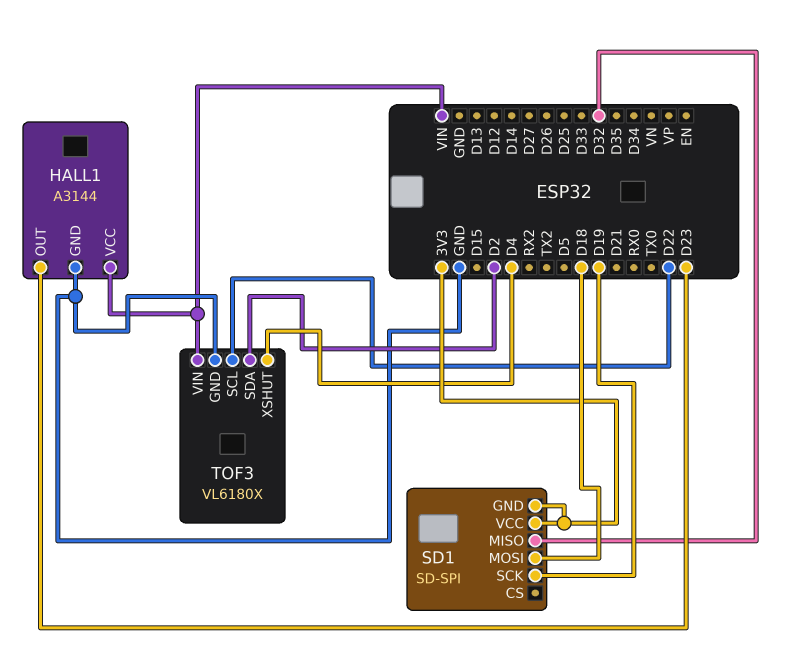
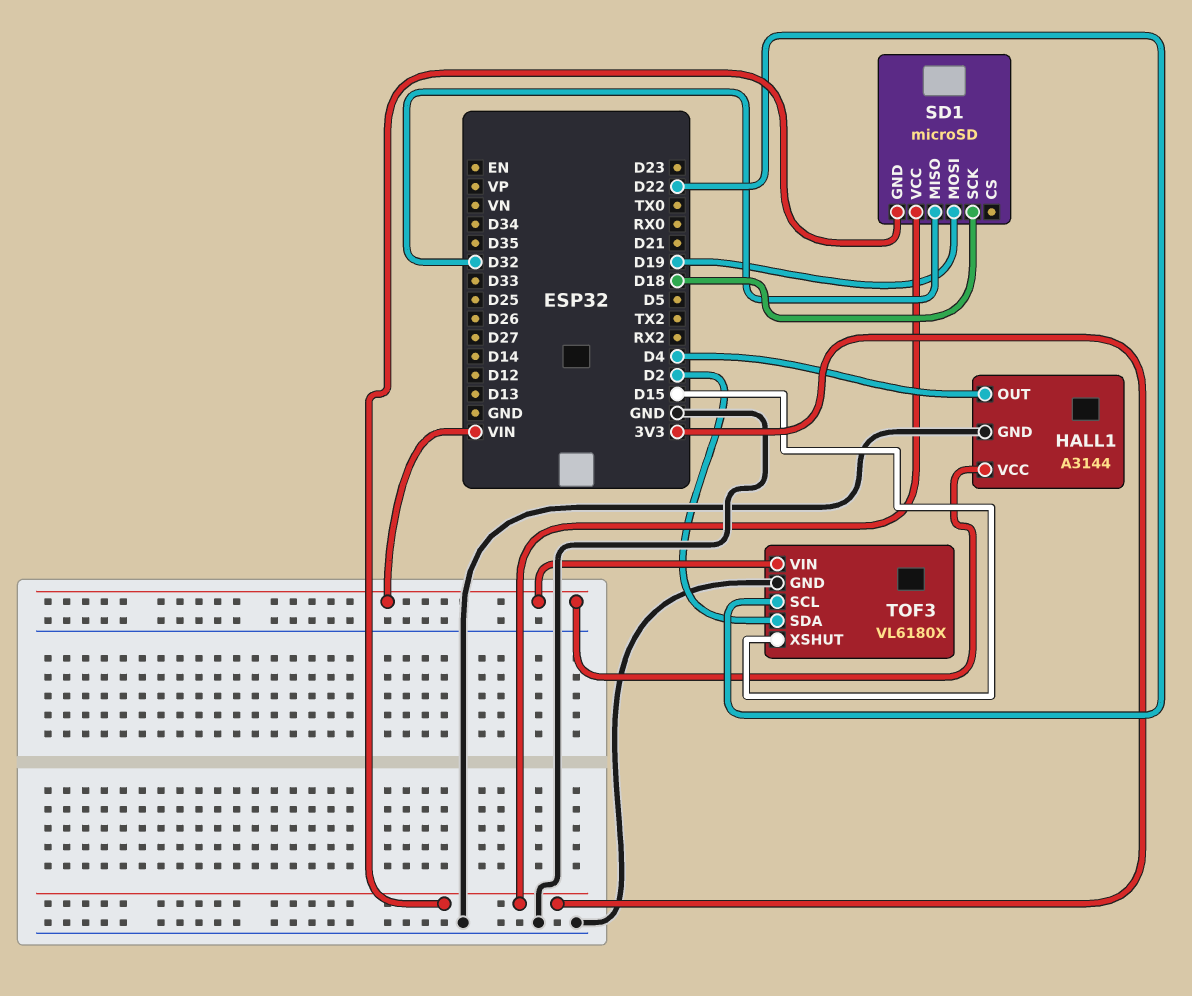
HALL1 pin OUT: D23 -> D4
SD1: SD-SPI -> microSD
SD1 pin MOSI: D18 -> D19
SD1 pin SCK: D19 -> D18
TOF3 pin XSHUT: D4 -> D15

